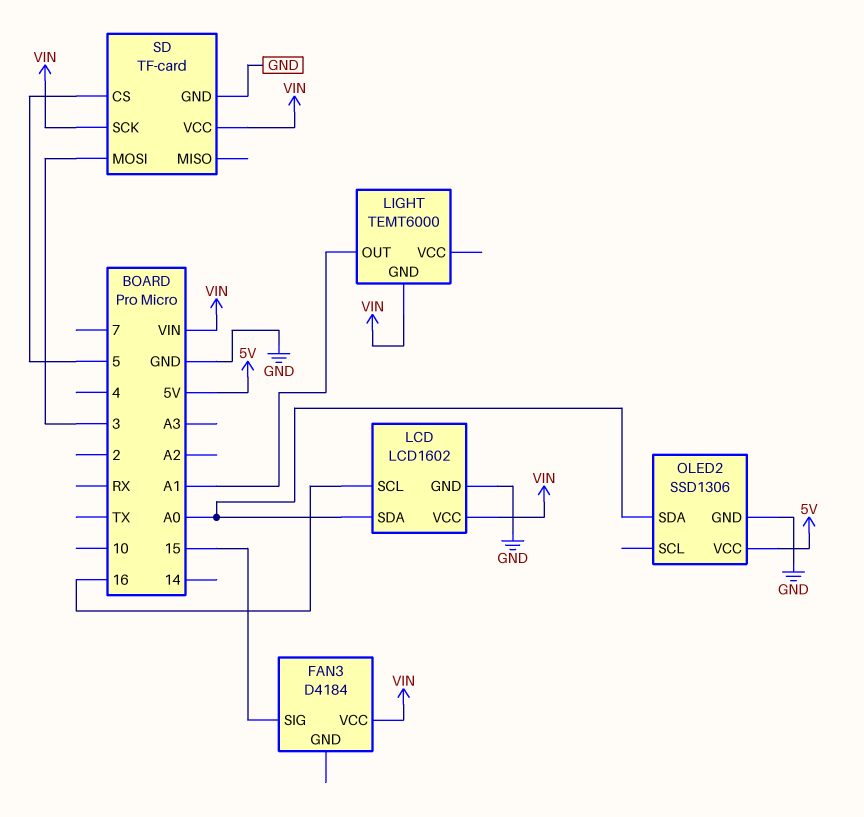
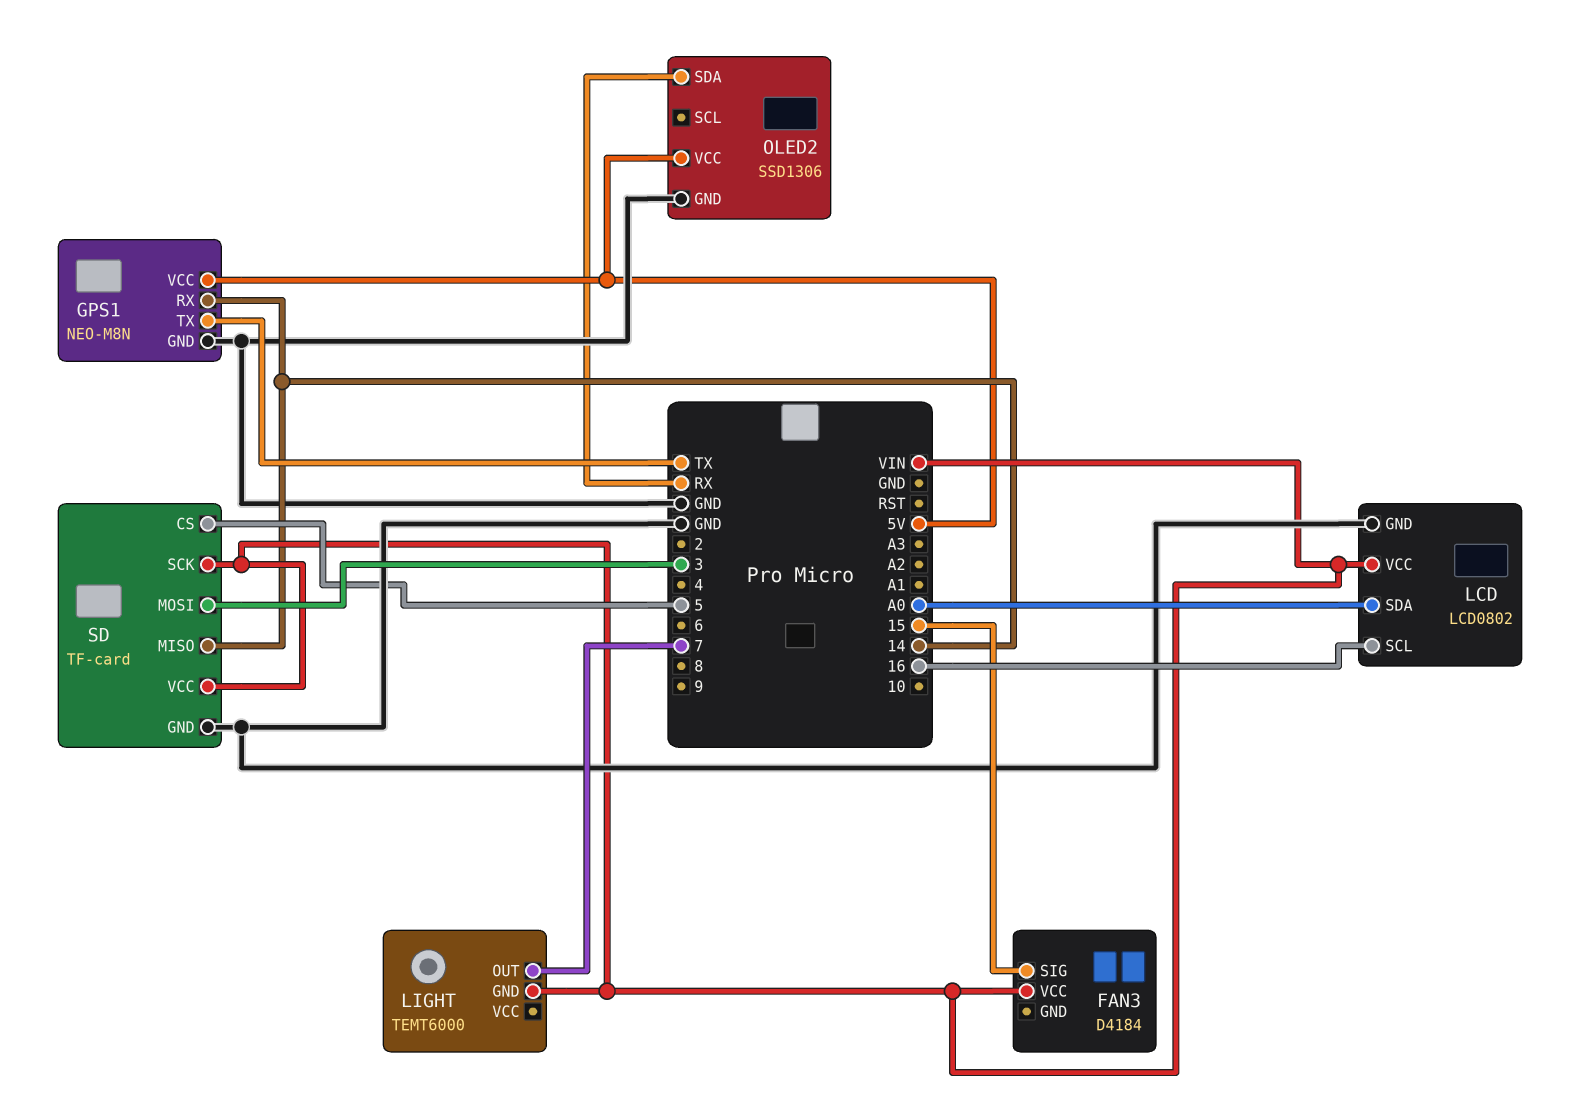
GPS1: none -> NEO-M8N
GPS1 pin GND: none -> GND
GPS1 pin RX: none -> 14
GPS1 pin TX: none -> TX
GPS1 pin VCC: none -> 5V
LCD: LCD1602 -> LCD0802
LIGHT pin OUT: A1 -> 7
OLED2 pin SDA: A0 -> RX
SD pin MISO: none -> 14

